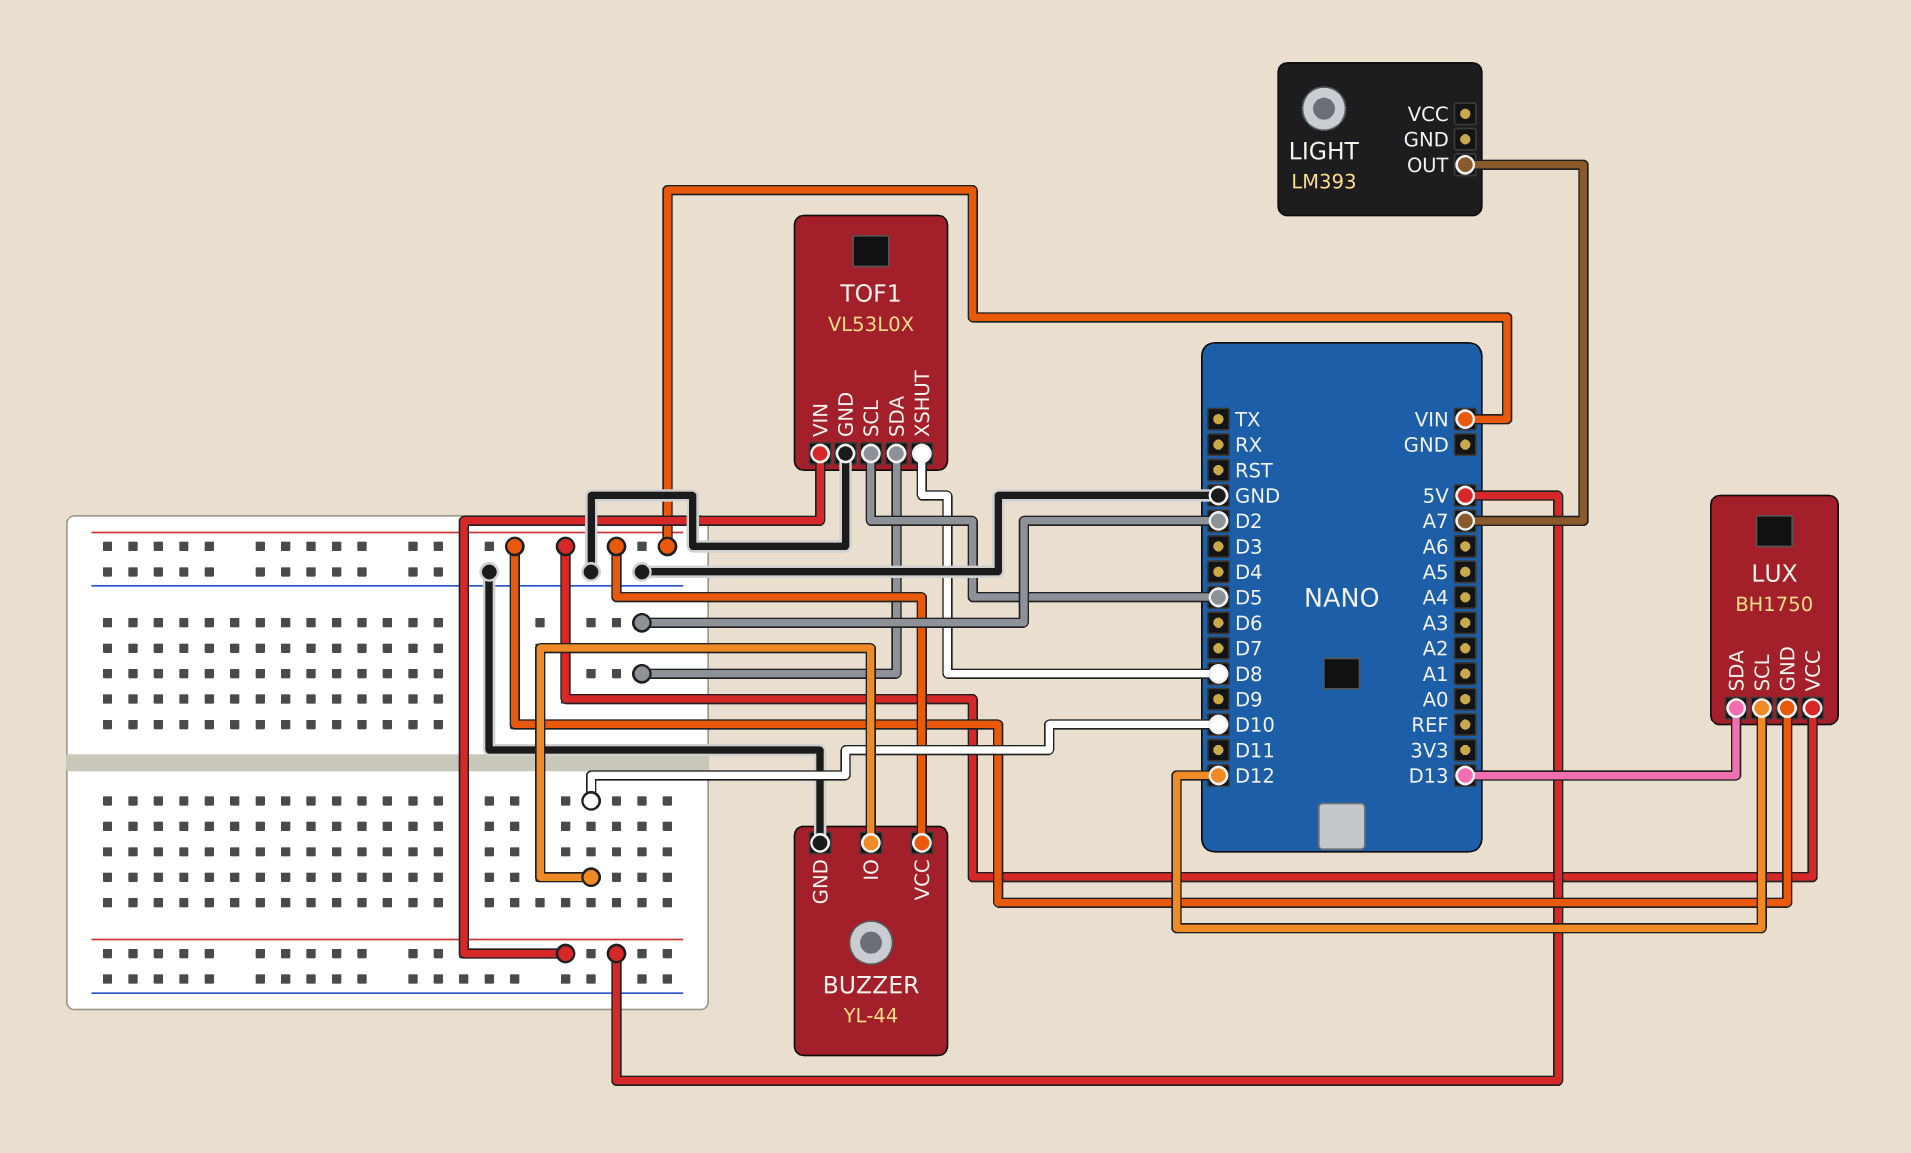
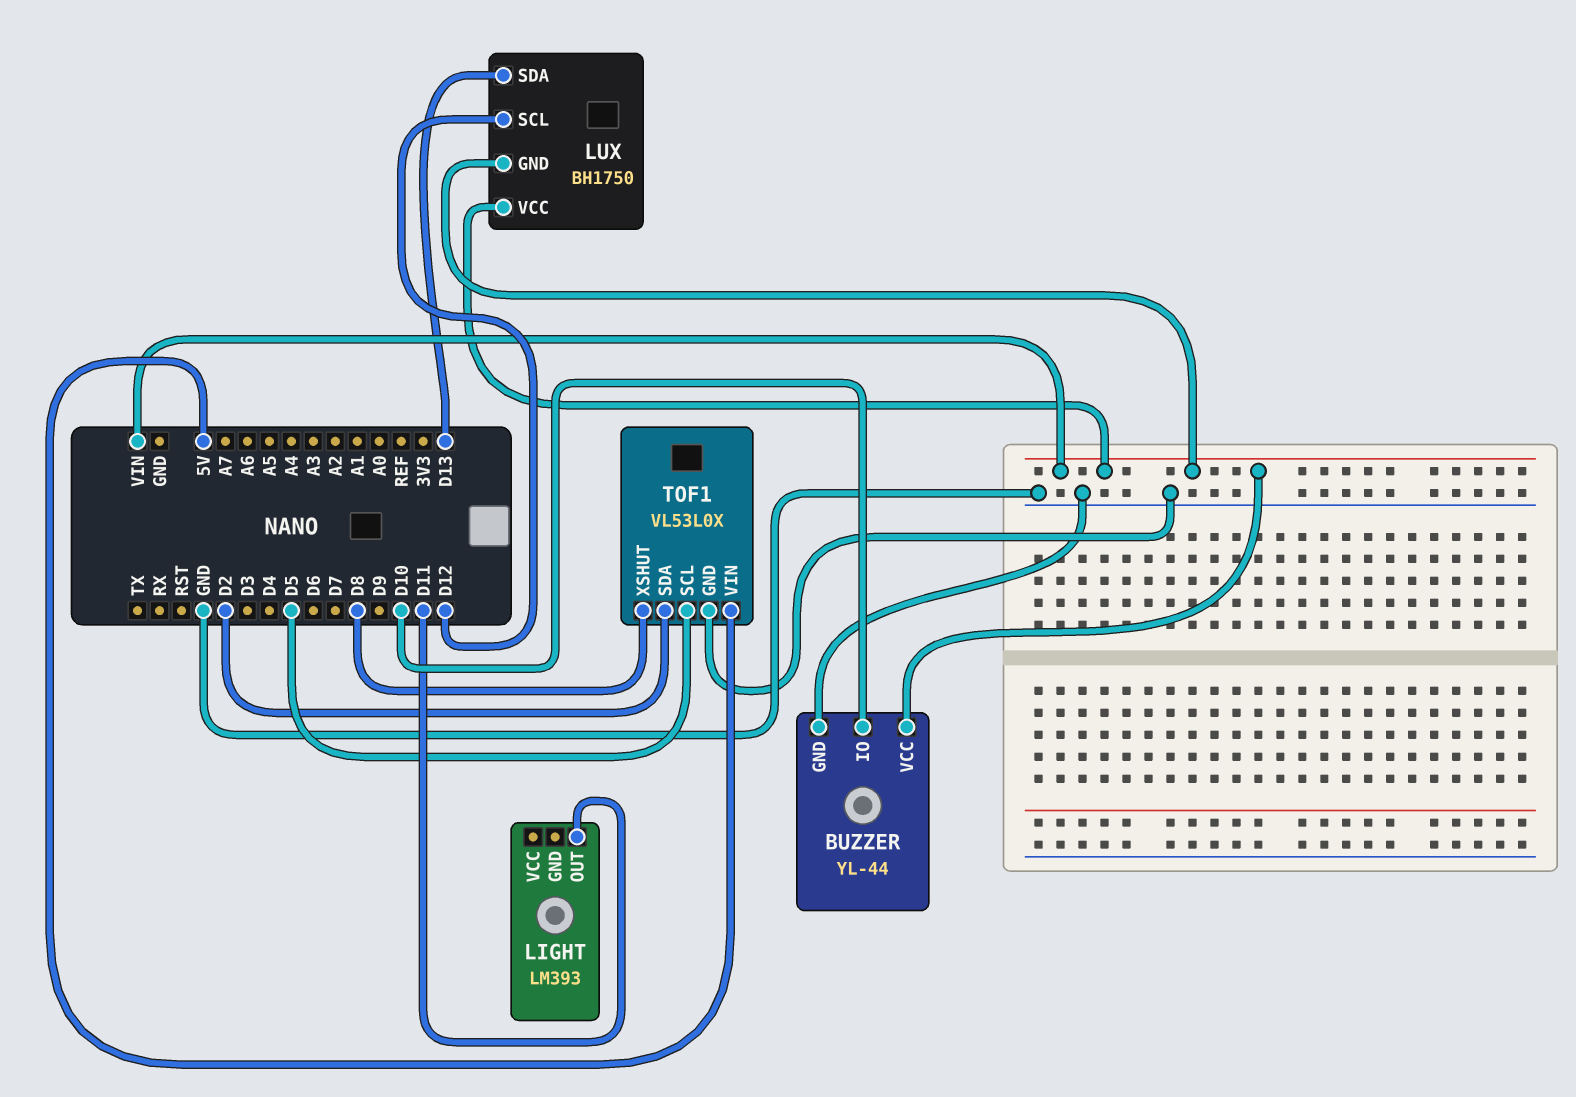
LIGHT pin OUT: A7 -> D11

